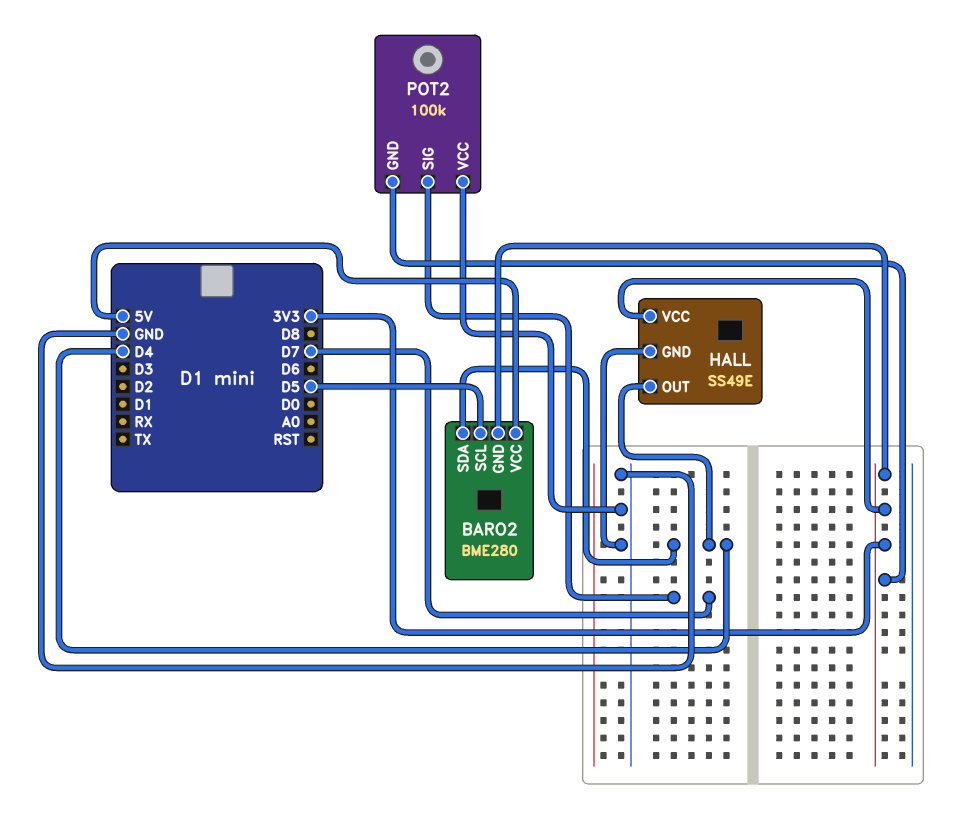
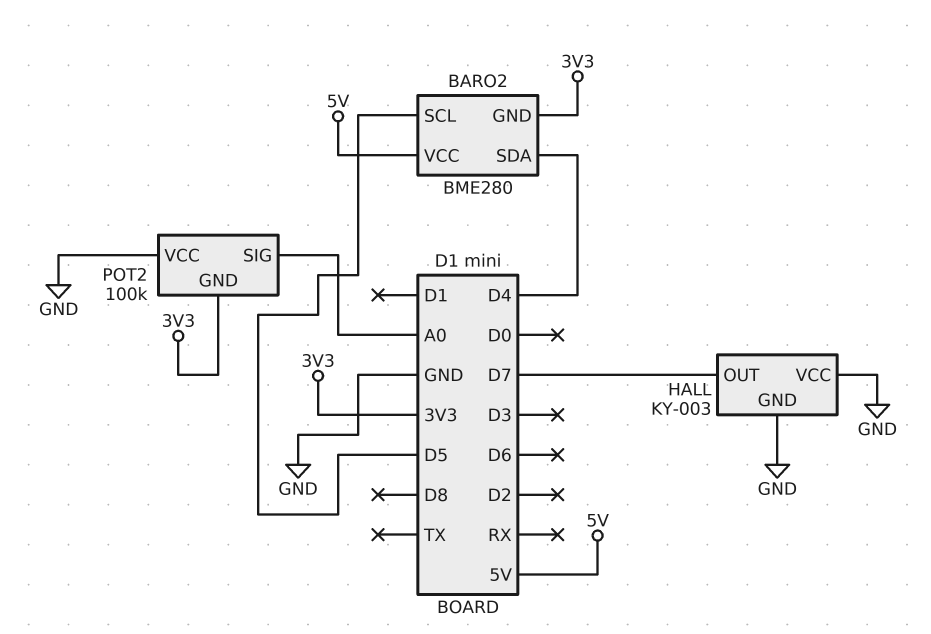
HALL: SS49E -> KY-003
HALL pin OUT: D4 -> D7
HALL pin VCC: 3V3 -> GND
POT2 pin SIG: D7 -> A0

